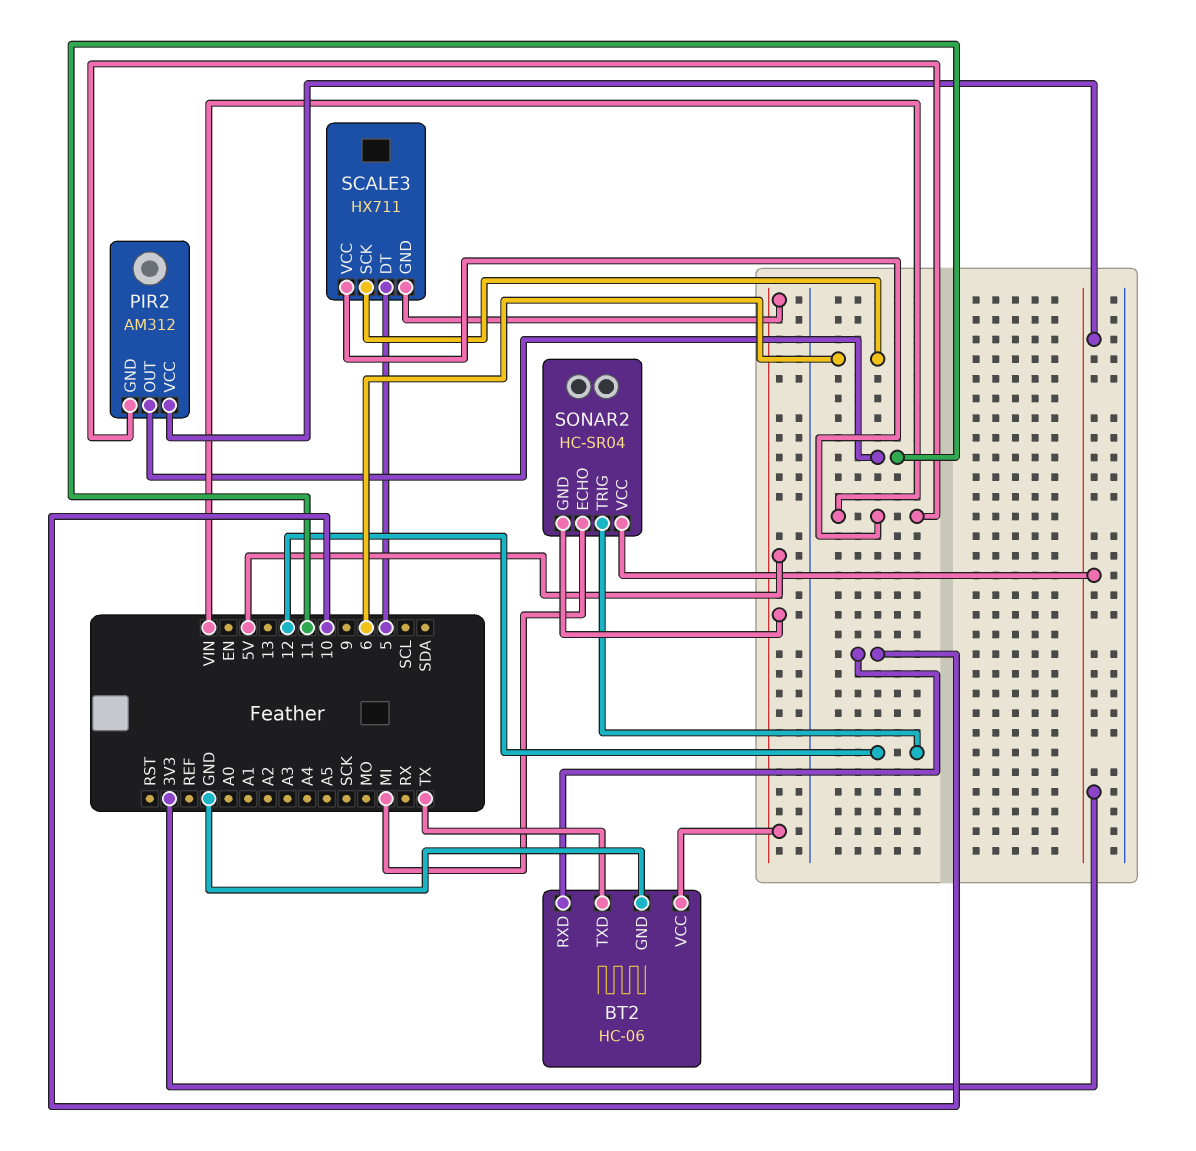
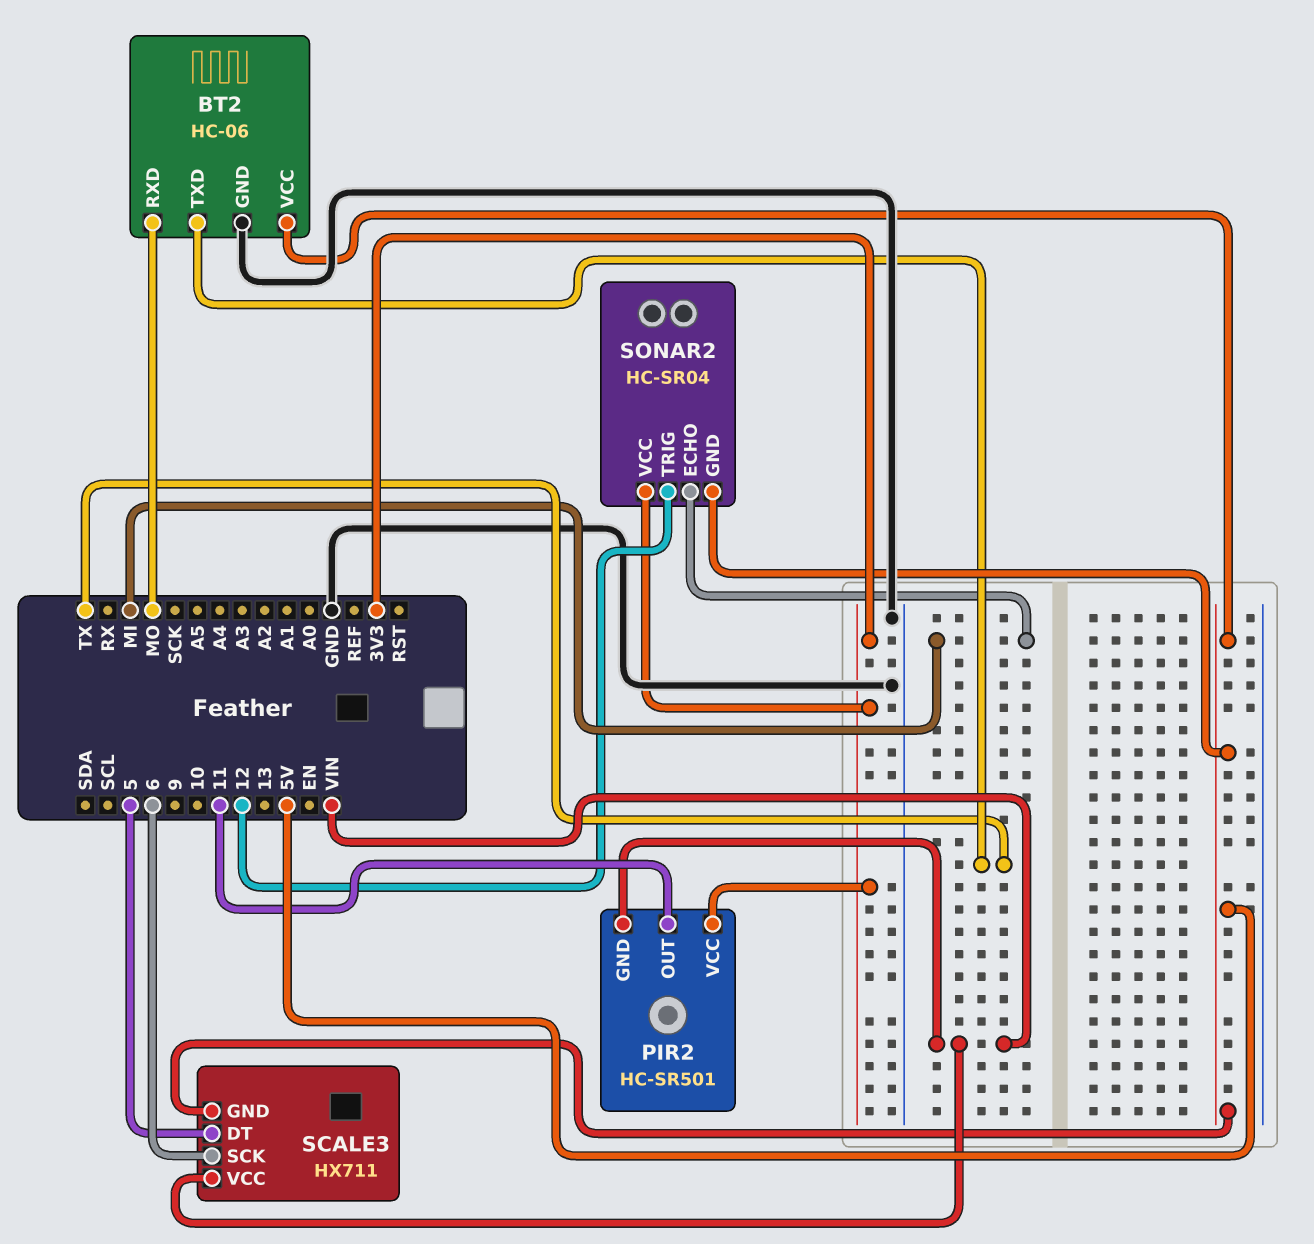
BT2 pin RXD: 10 -> MO
PIR2: AM312 -> HC-SR501

